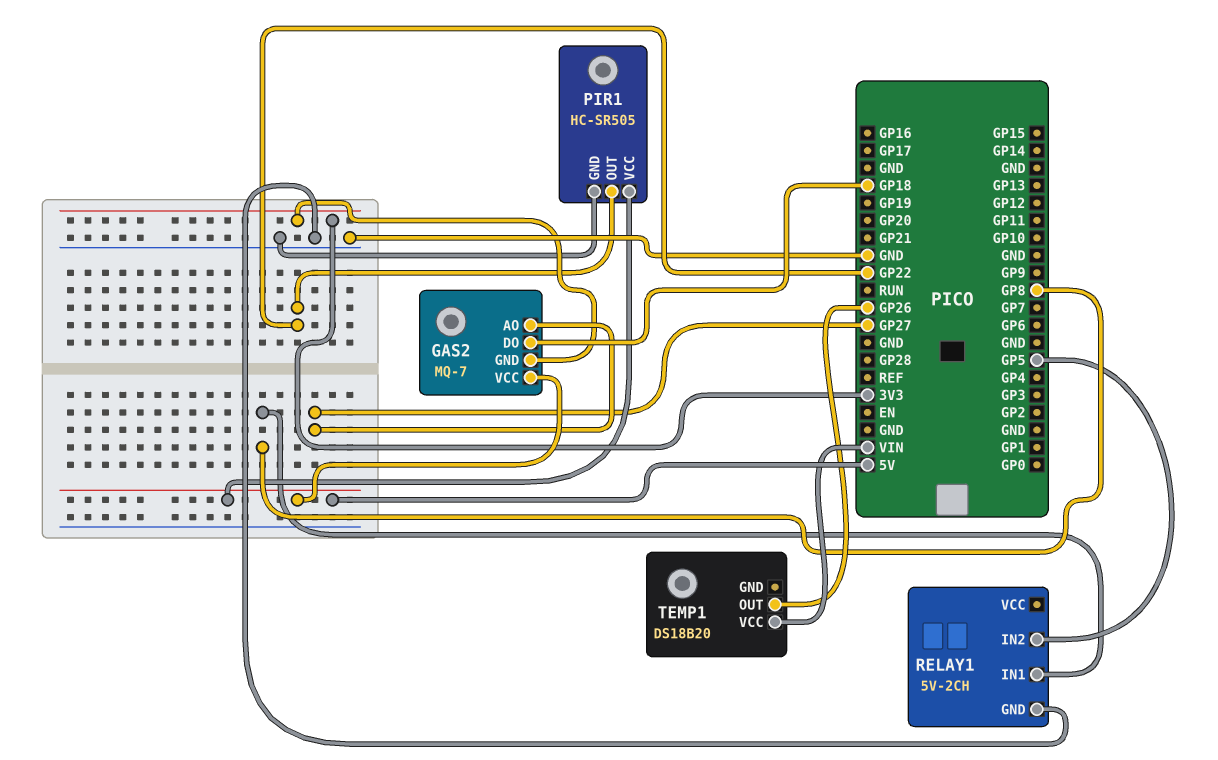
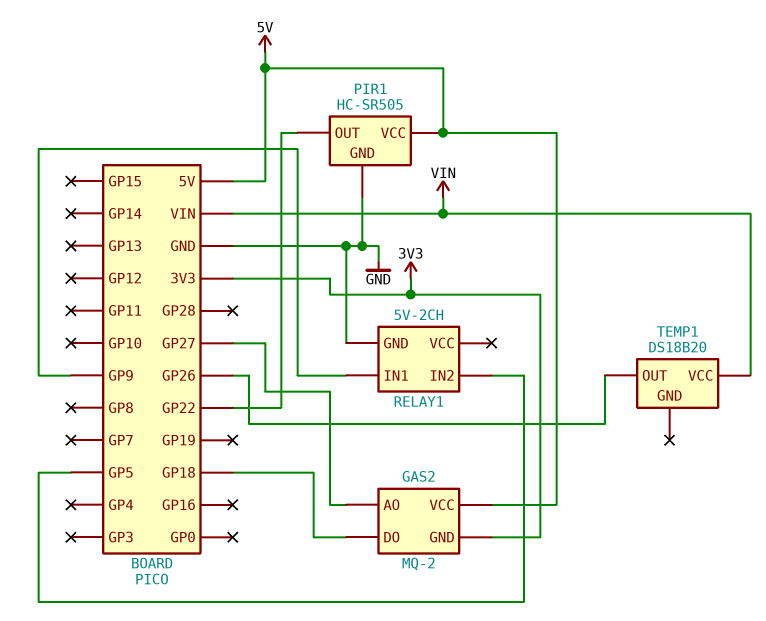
GAS2: MQ-7 -> MQ-2
RELAY1 pin IN1: GP8 -> GP9

